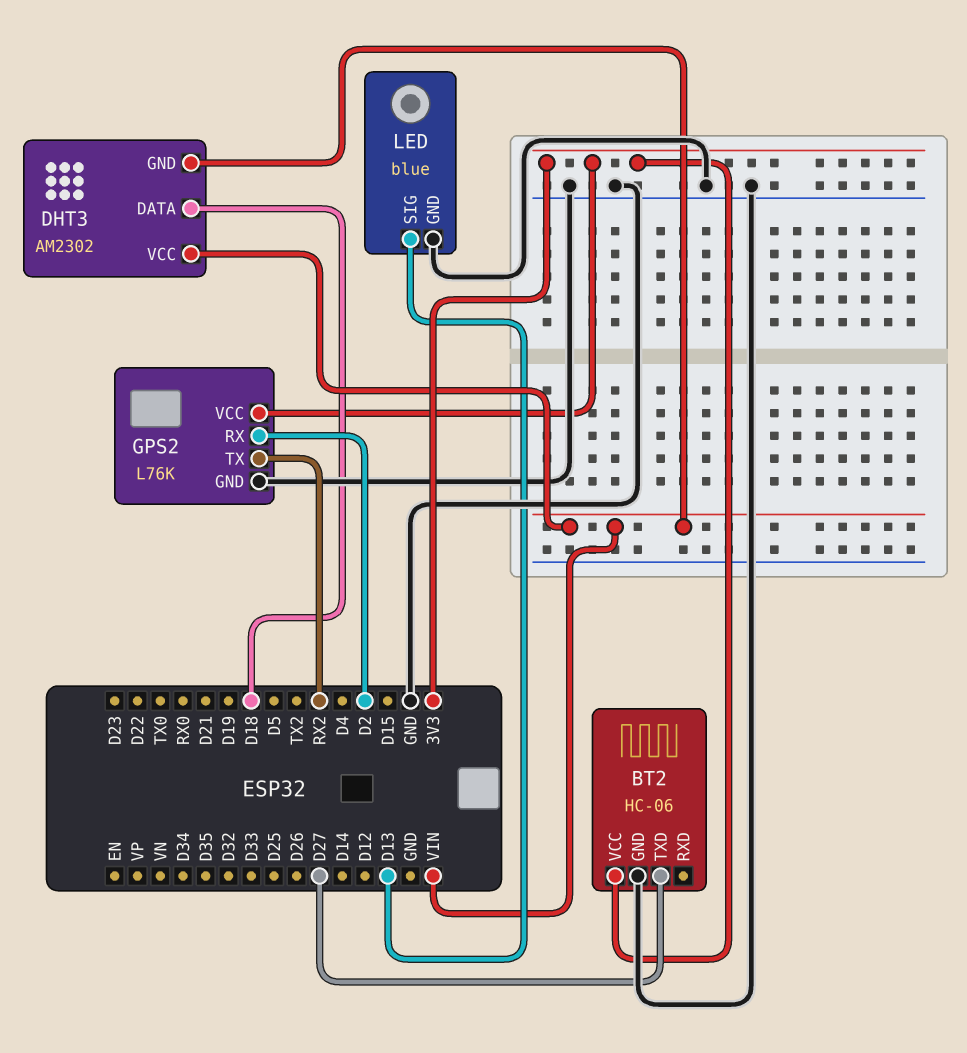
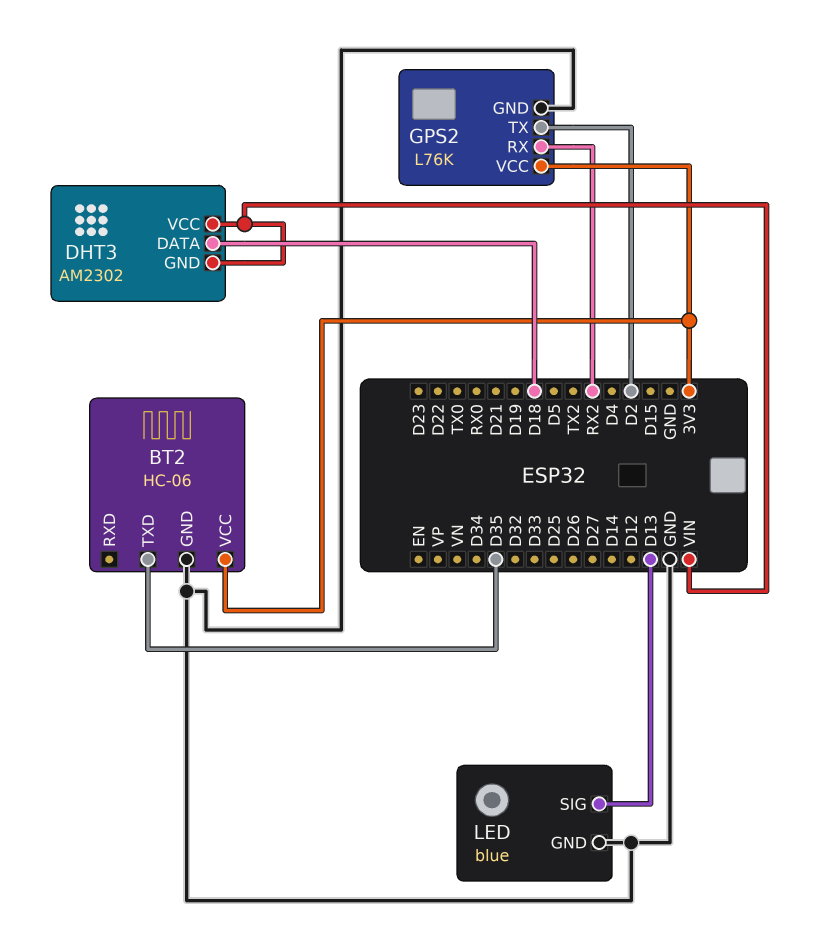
BT2 pin TXD: D27 -> D35
GPS2 pin RX: D2 -> RX2
GPS2 pin TX: RX2 -> D2

